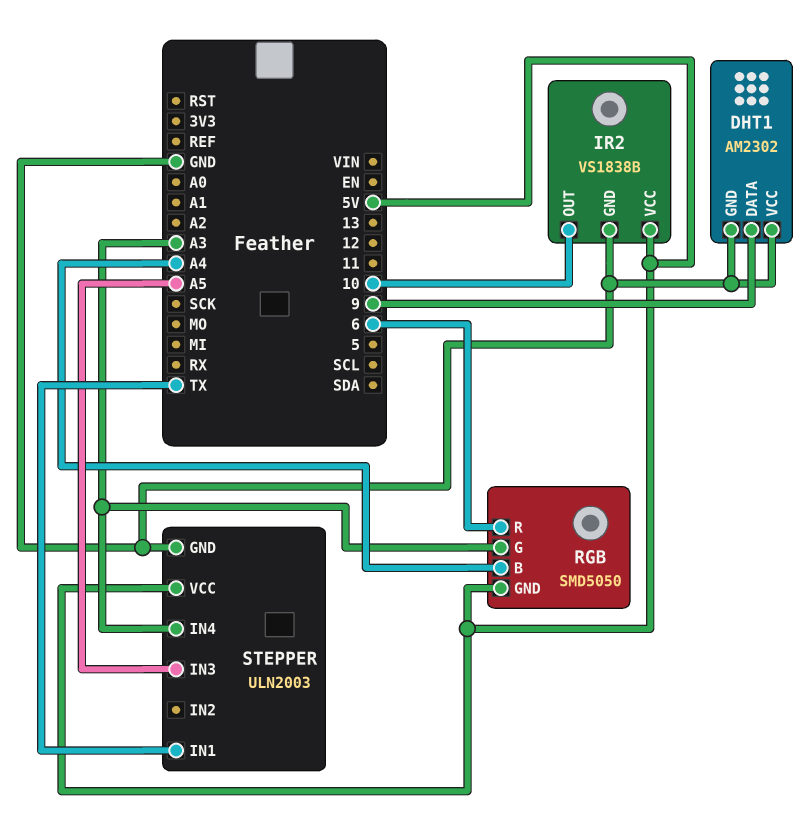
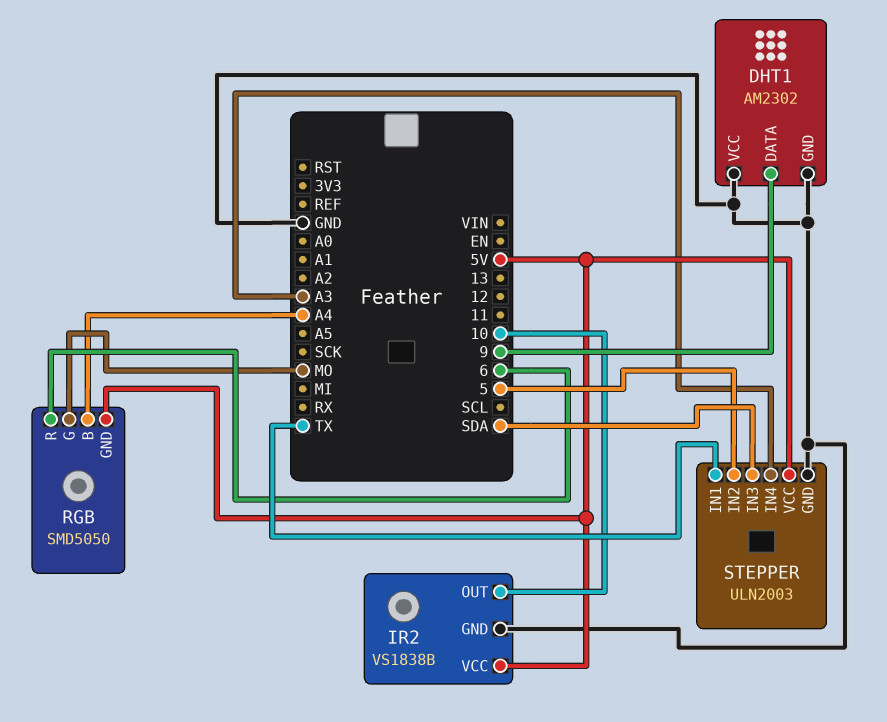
RGB pin G: A3 -> MO
STEPPER pin IN2: none -> 5
STEPPER pin IN3: A5 -> SDA

